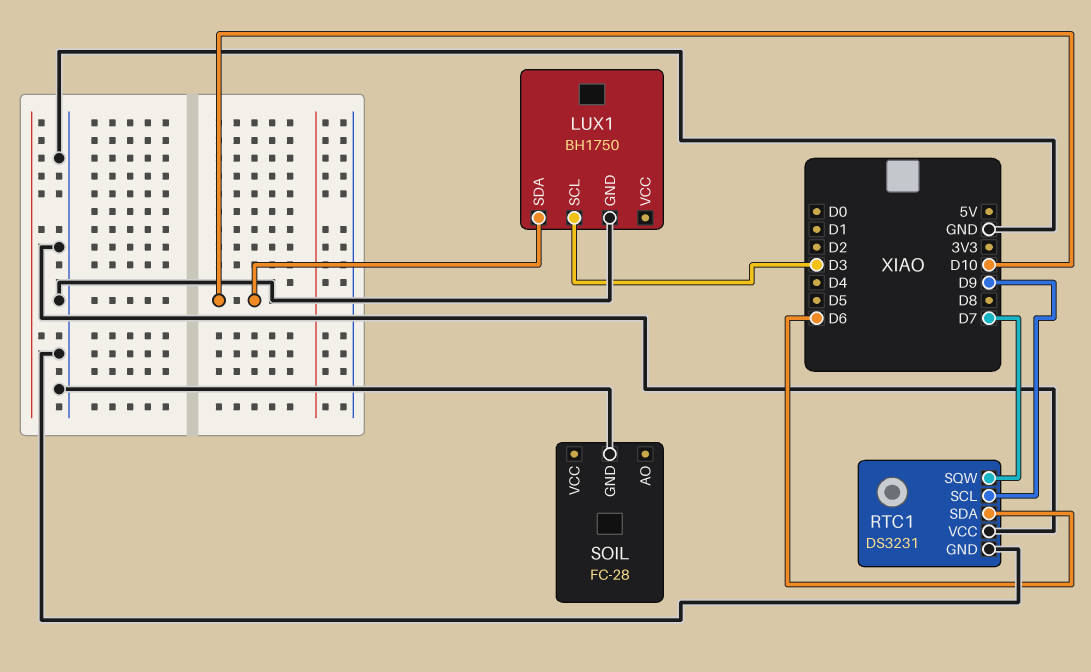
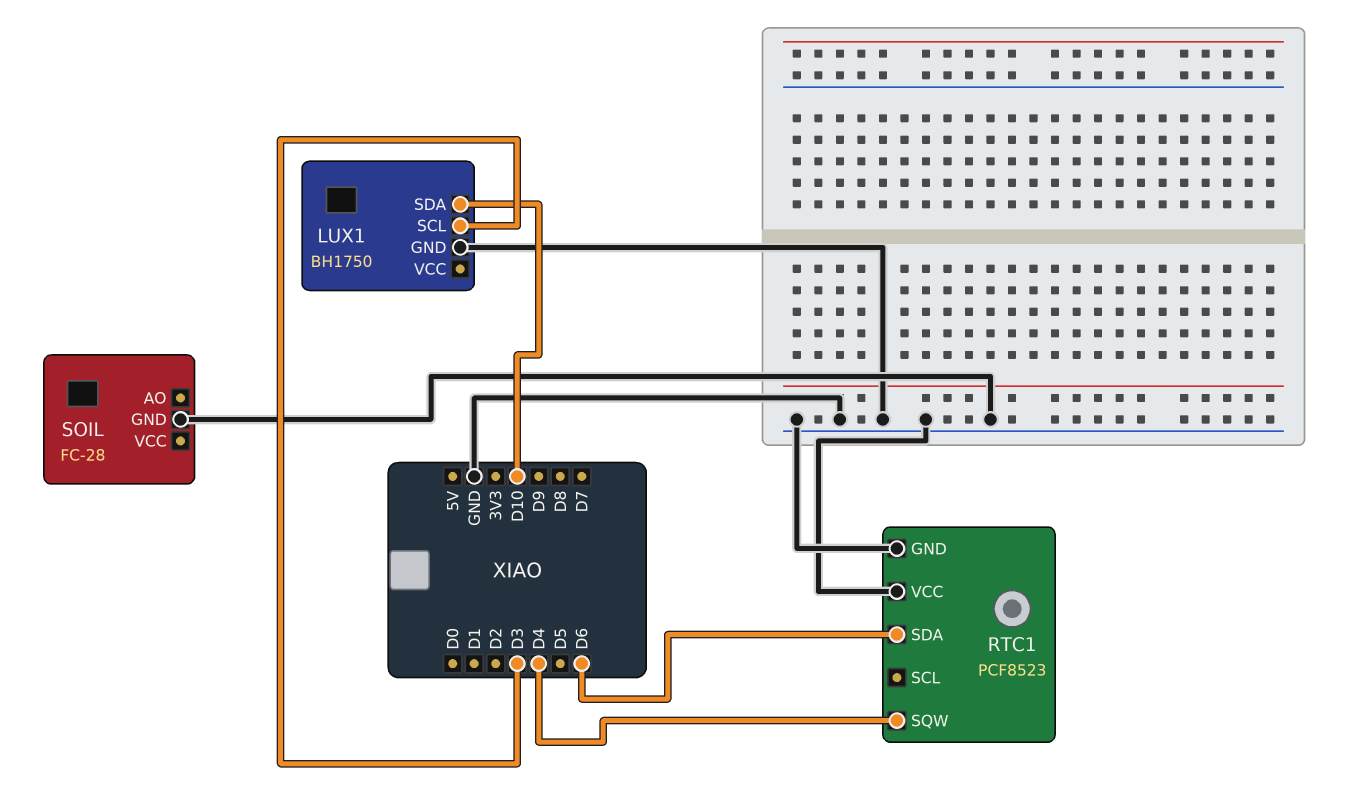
RTC1: DS3231 -> PCF8523
RTC1 pin SCL: D9 -> none
RTC1 pin SQW: D7 -> D4

